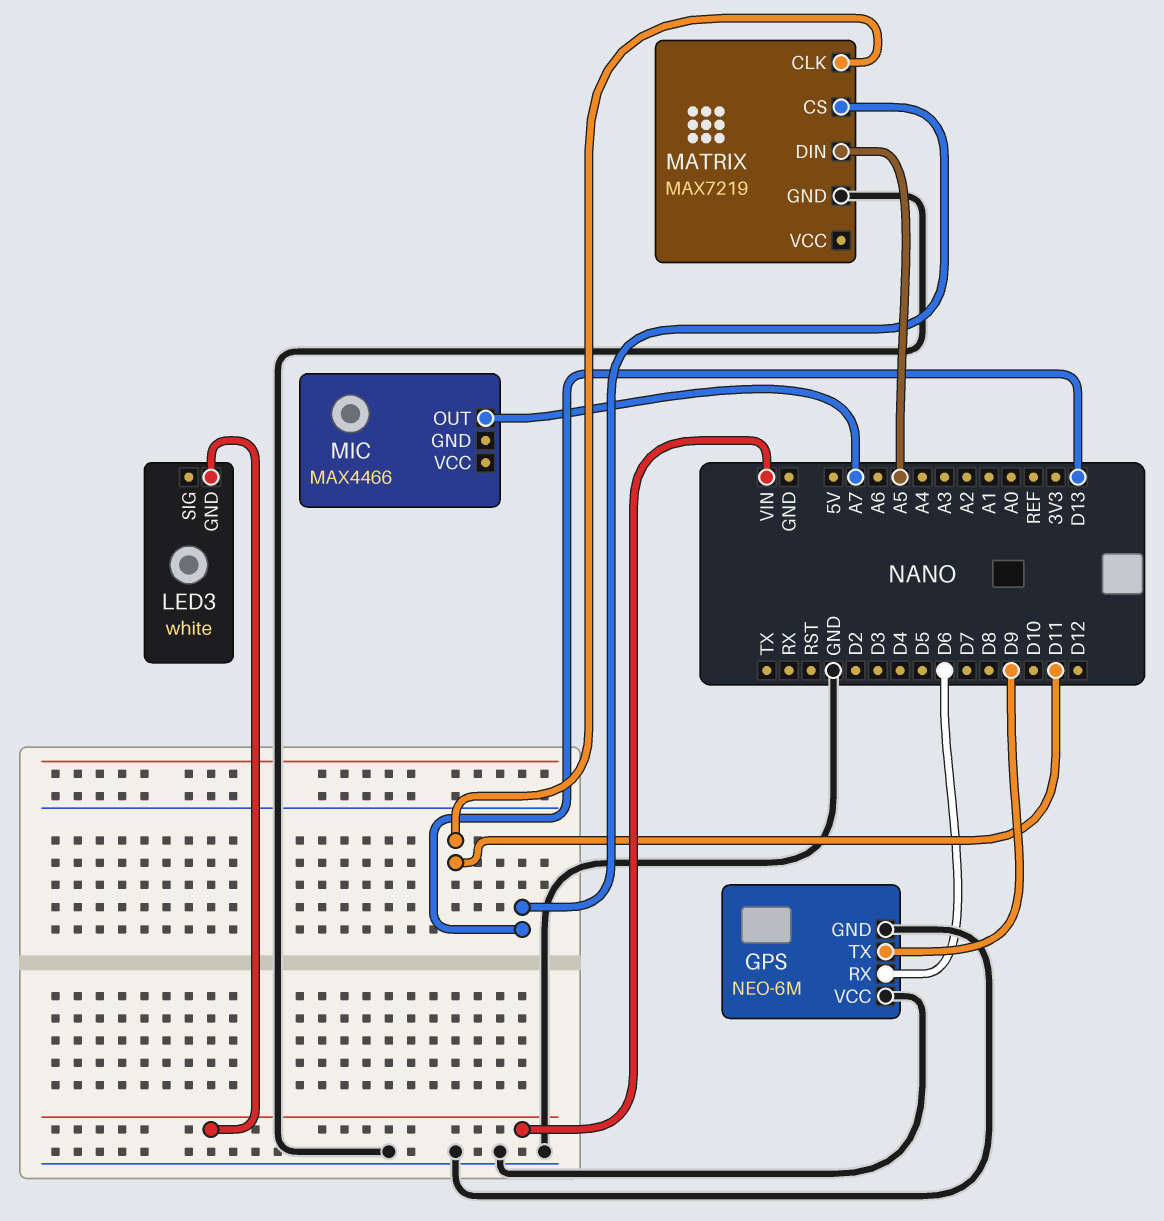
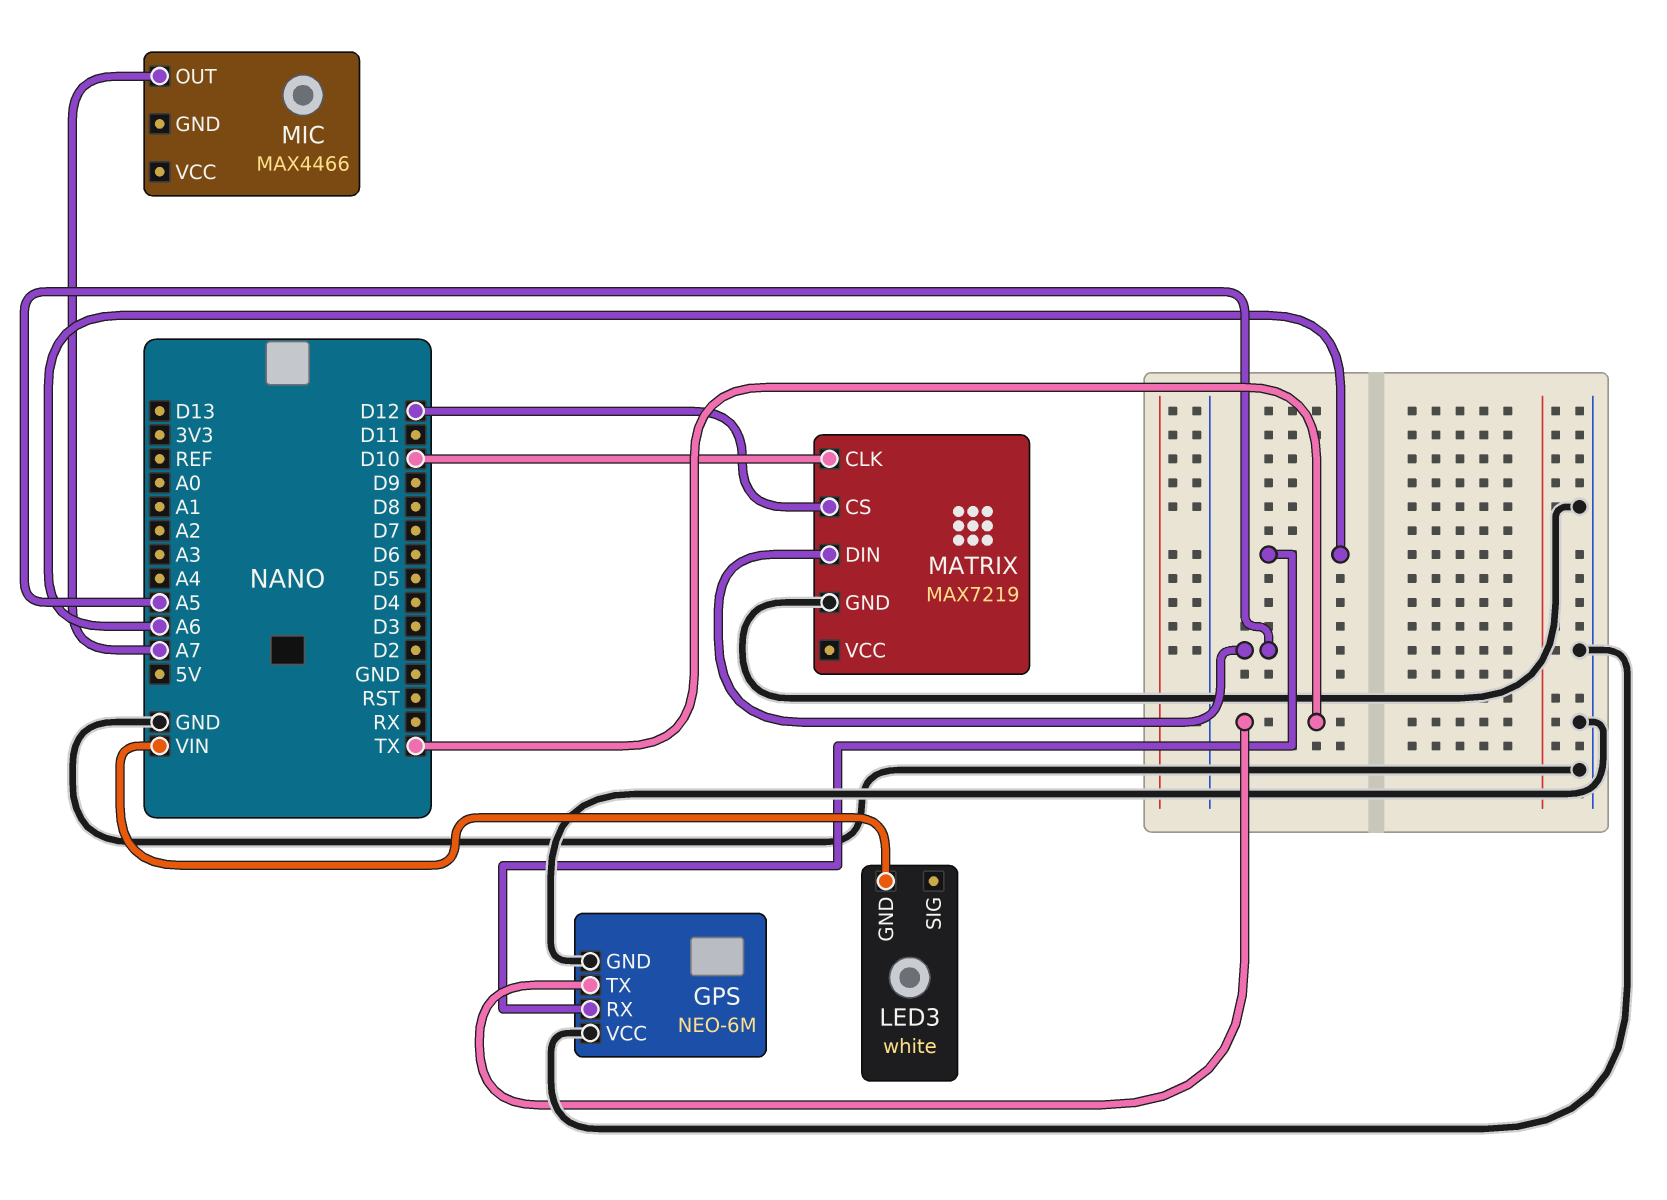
GPS pin RX: D6 -> A6
GPS pin TX: D9 -> TX
MATRIX pin CLK: D11 -> D10
MATRIX pin CS: D13 -> D12

